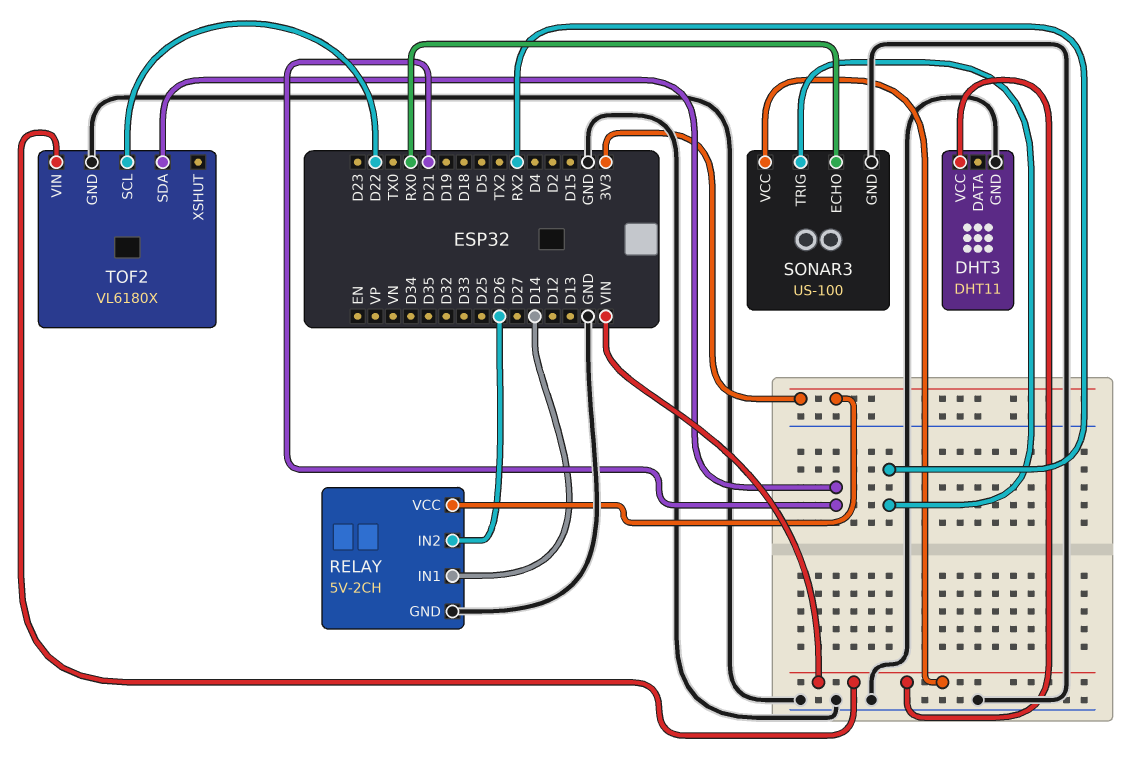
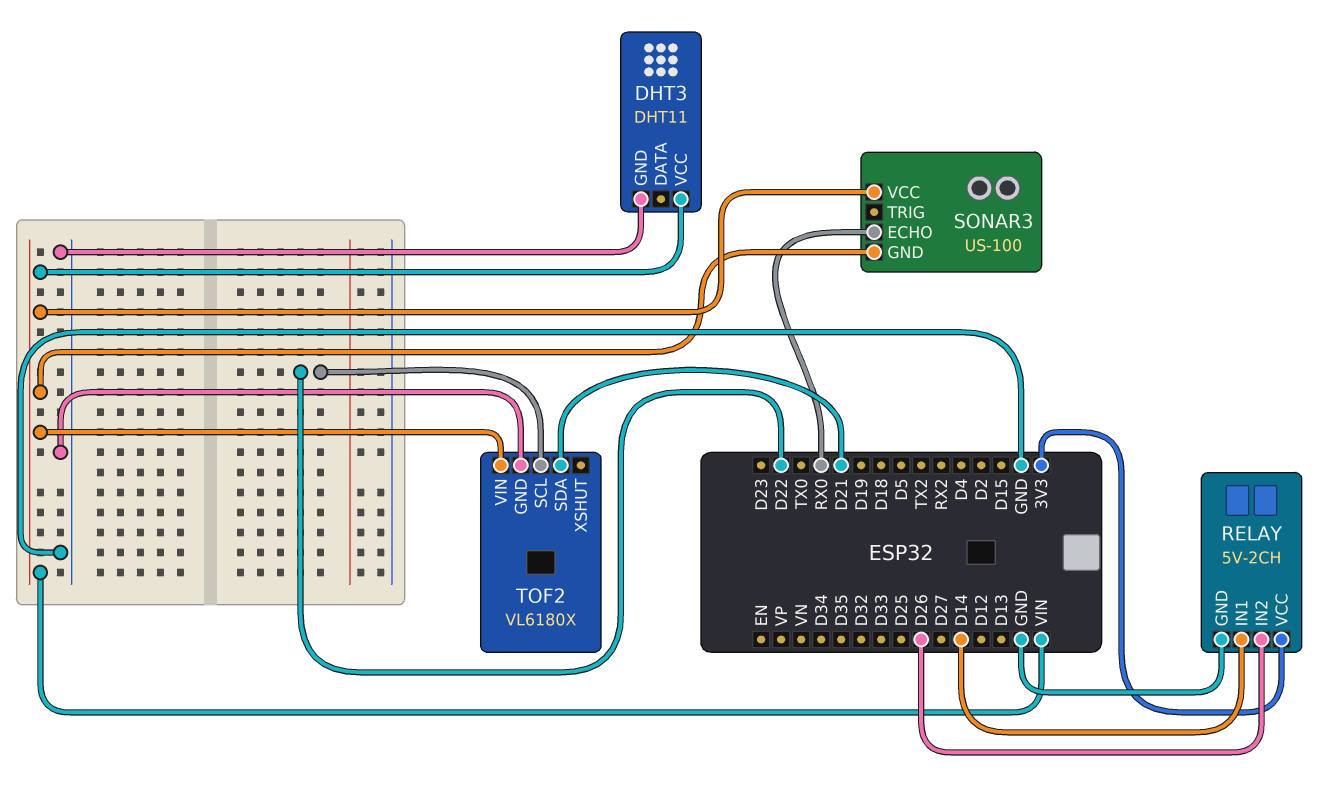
SONAR3 pin GND: GND -> VIN
SONAR3 pin TRIG: RX2 -> none

